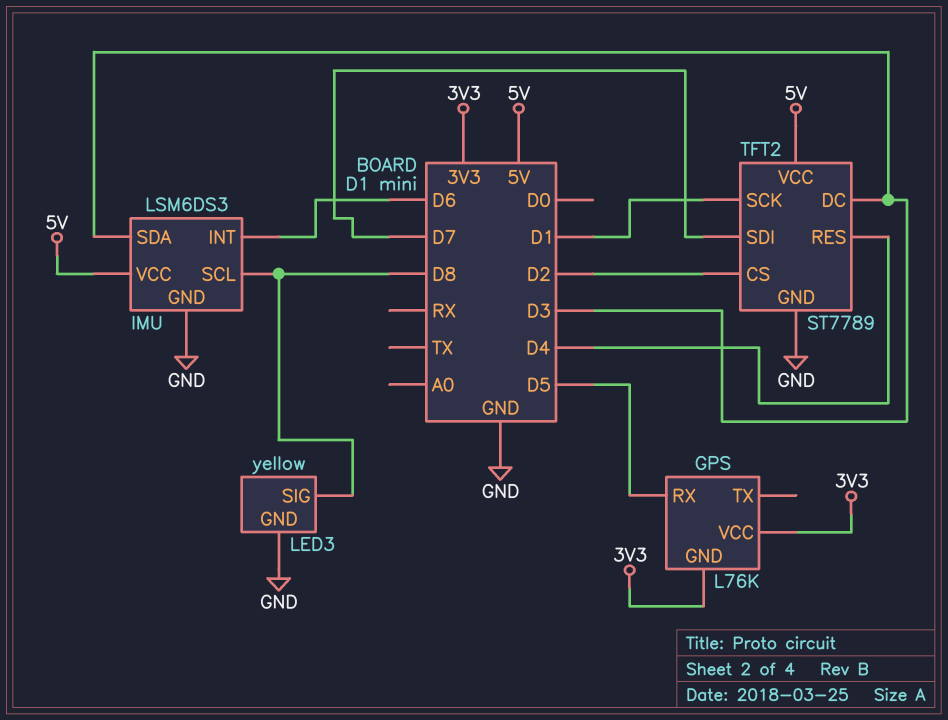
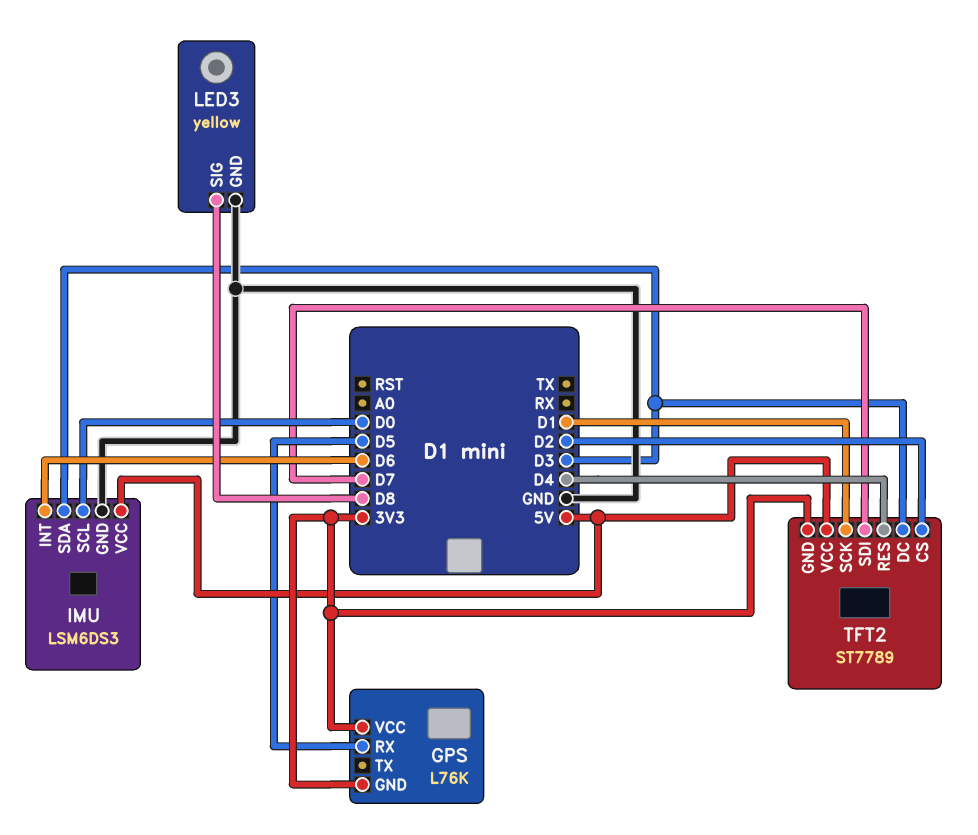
IMU pin SCL: D8 -> D0
TFT2 pin GND: GND -> 3V3

